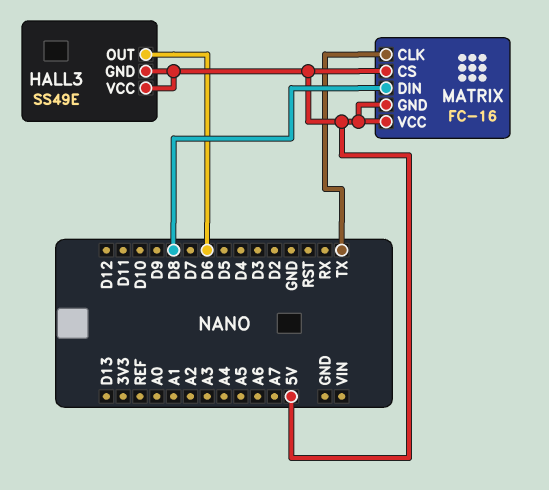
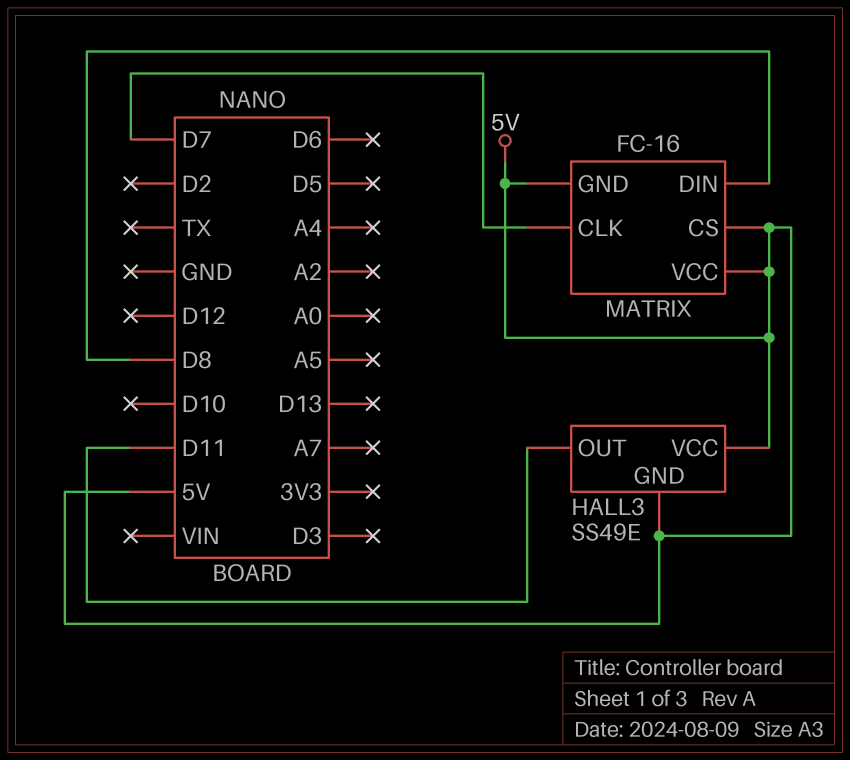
HALL3 pin OUT: D6 -> D11
MATRIX pin CLK: TX -> D7

